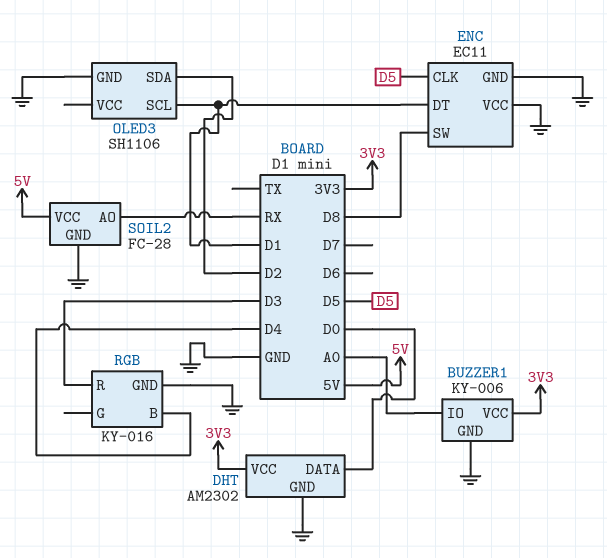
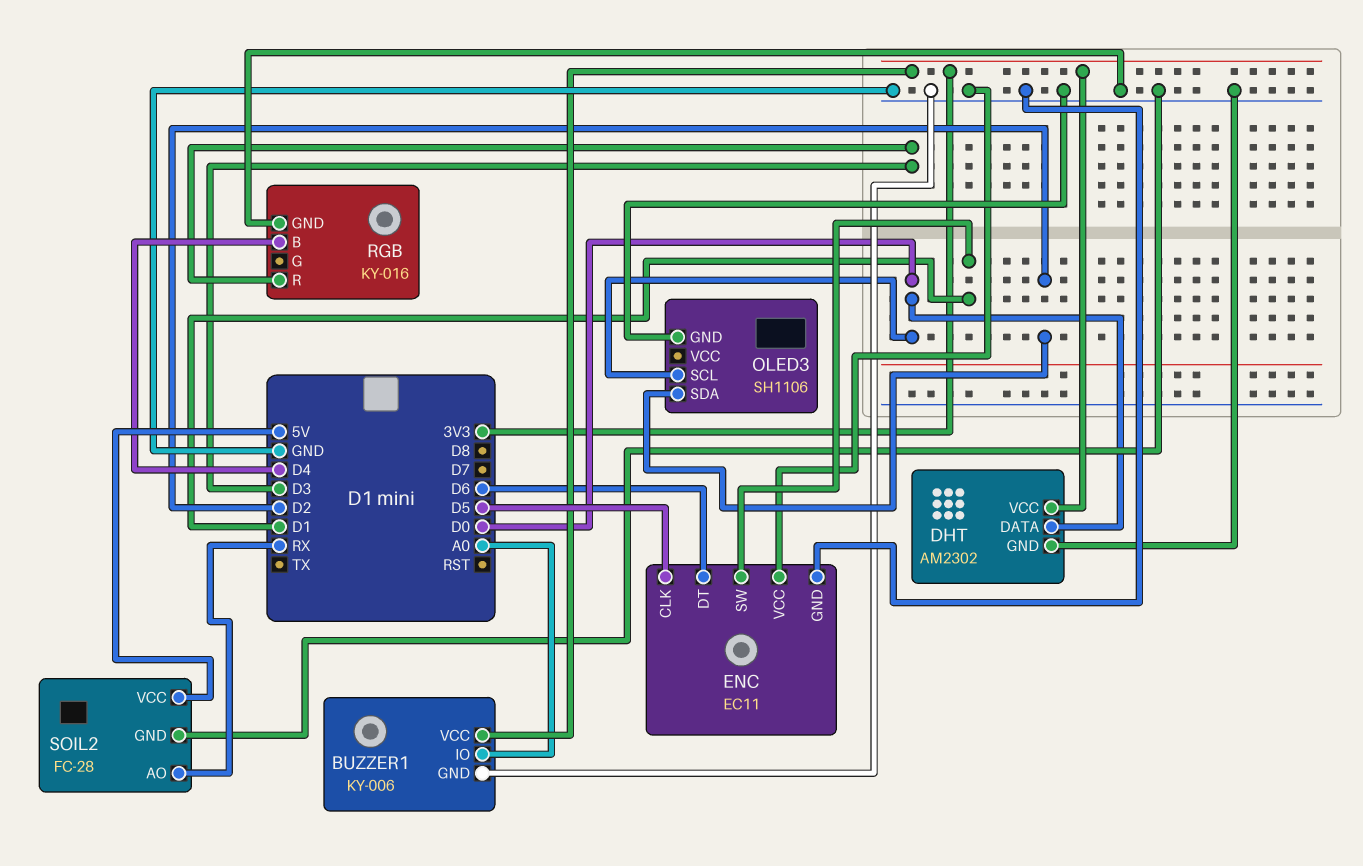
ENC pin DT: D1 -> D6
ENC pin SW: D8 -> D1
OLED3 pin SCL: D1 -> D0

